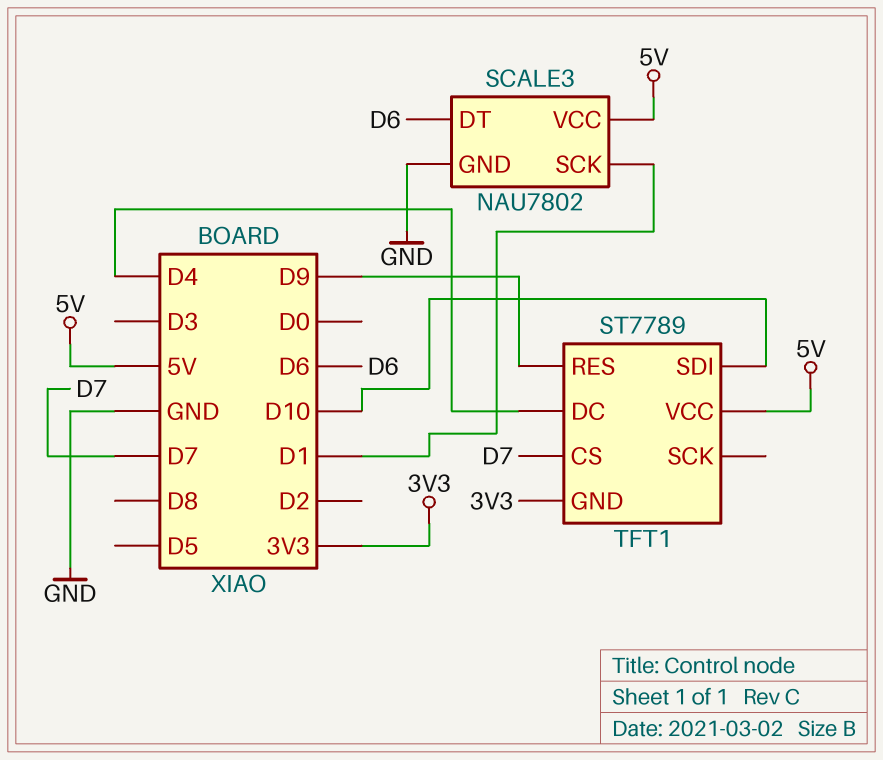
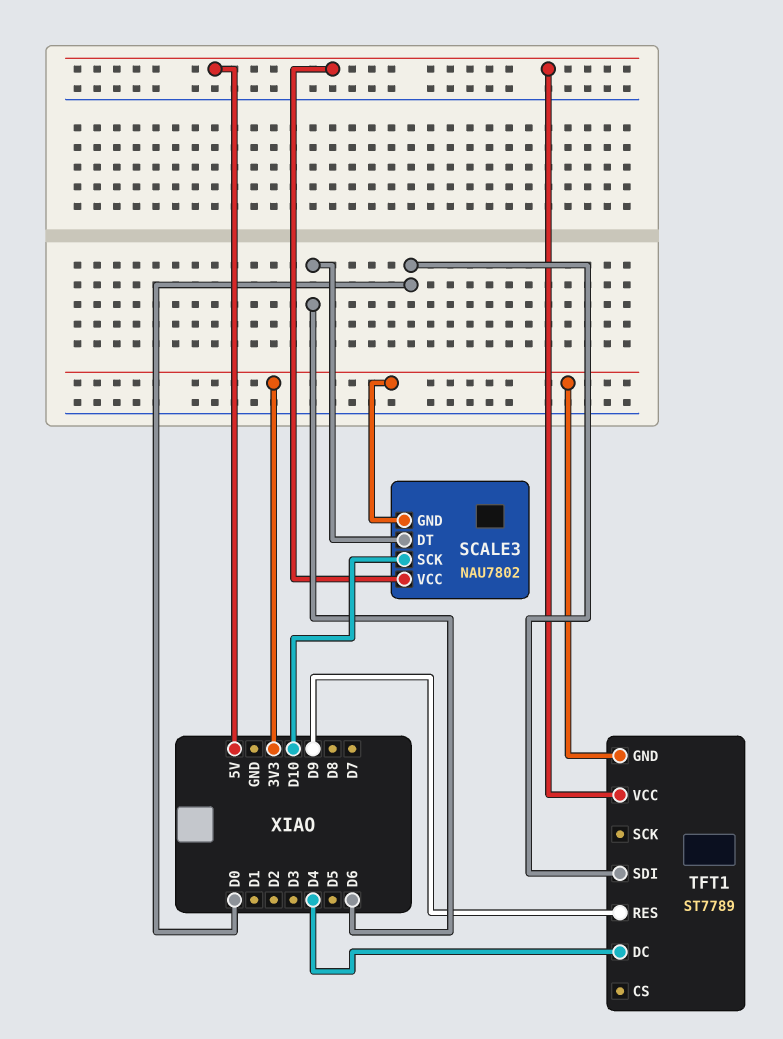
SCALE3 pin GND: GND -> 3V3
SCALE3 pin SCK: D1 -> D10
TFT1 pin CS: D7 -> none
TFT1 pin SDI: D10 -> D0

